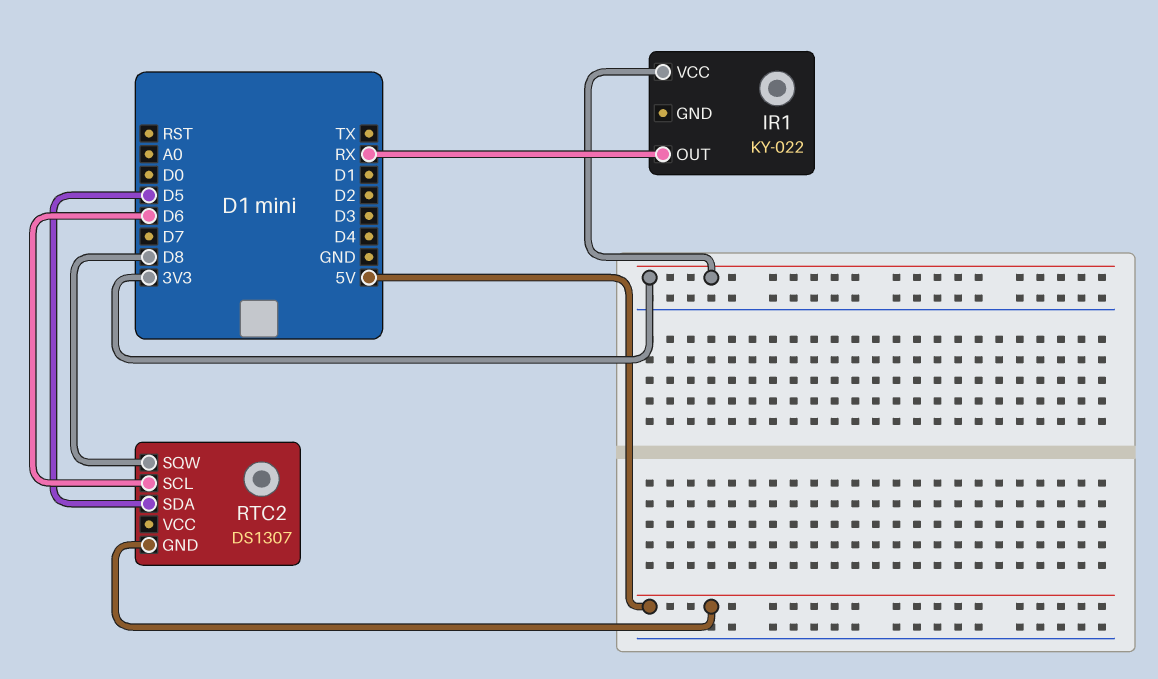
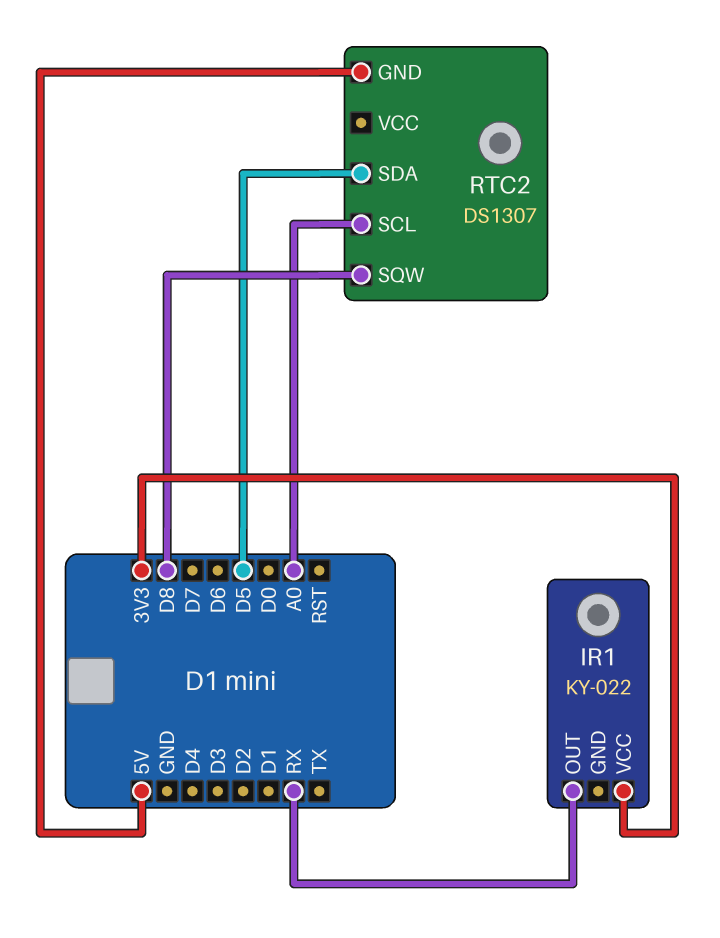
RTC2 pin SCL: D6 -> A0

